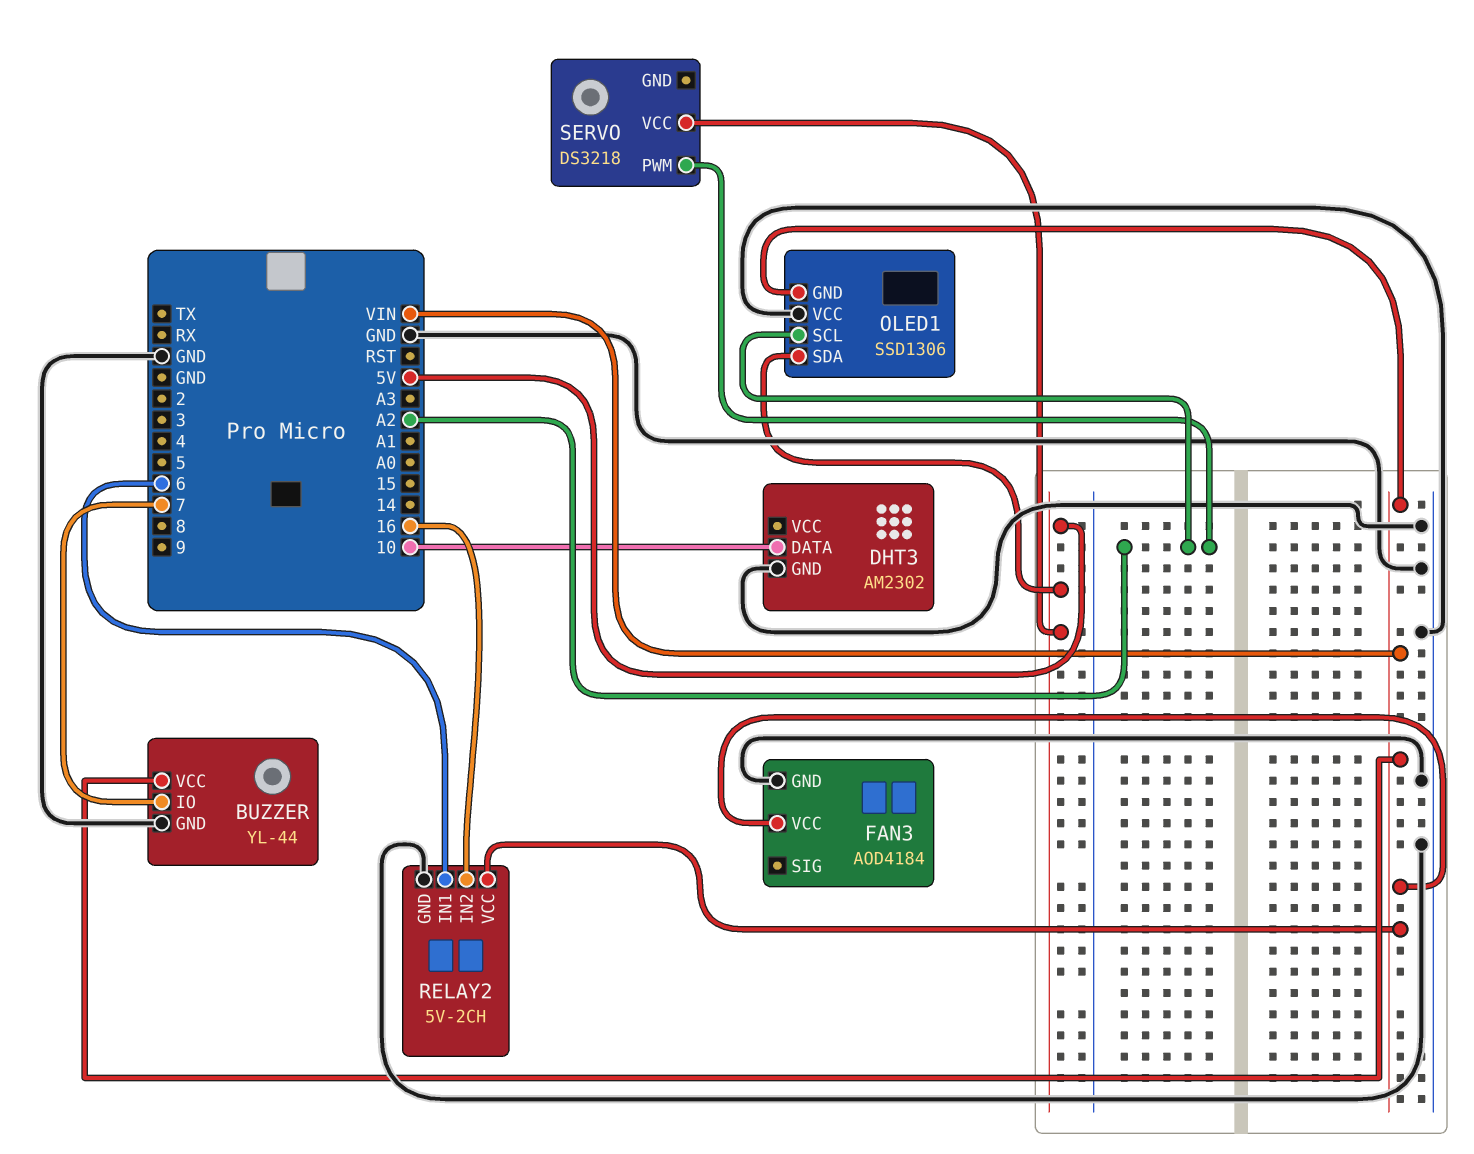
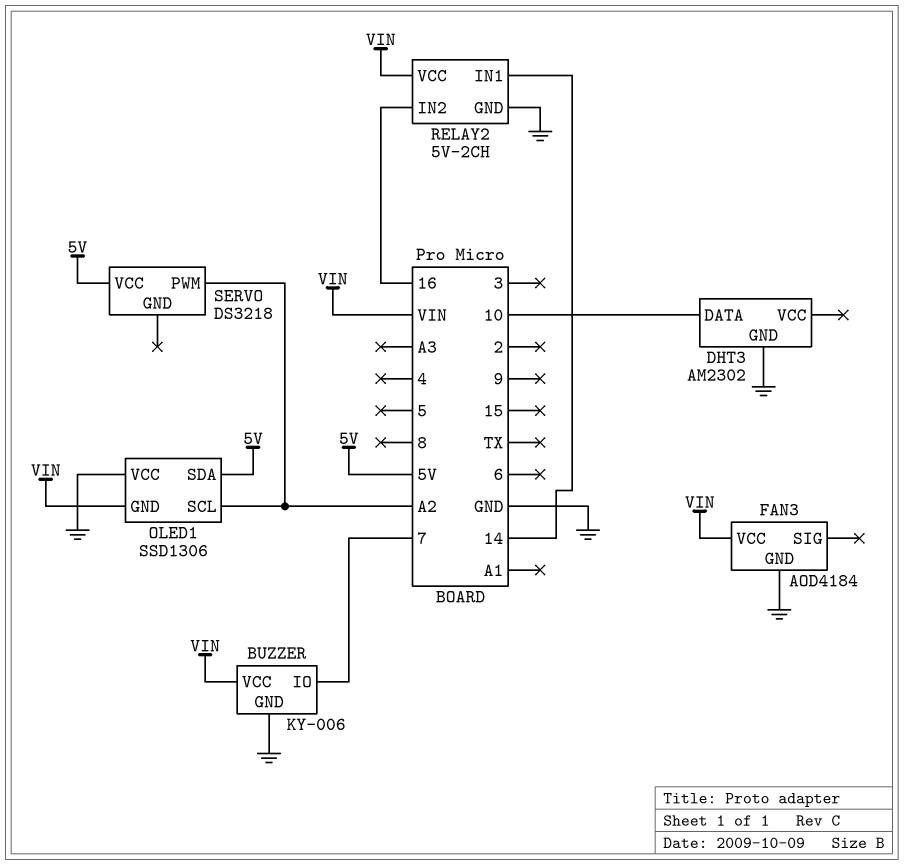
BUZZER: YL-44 -> KY-006
RELAY2 pin IN1: 6 -> 14

